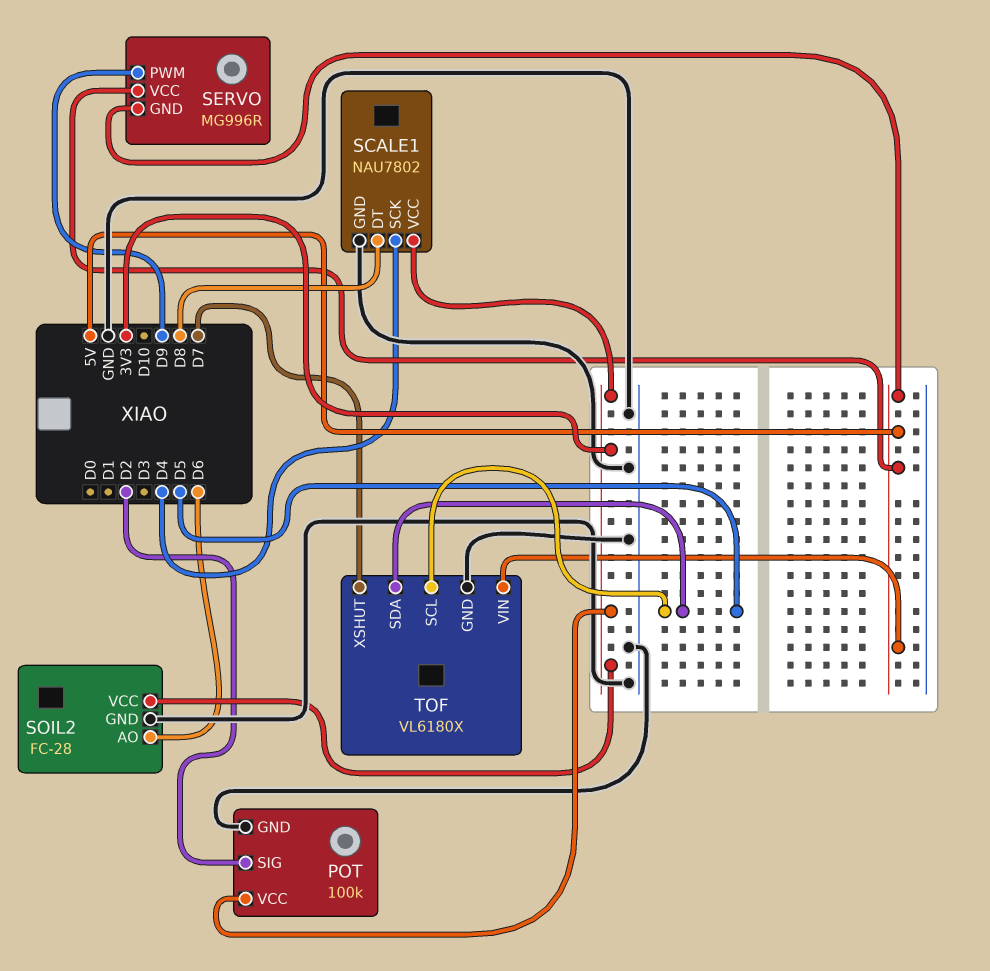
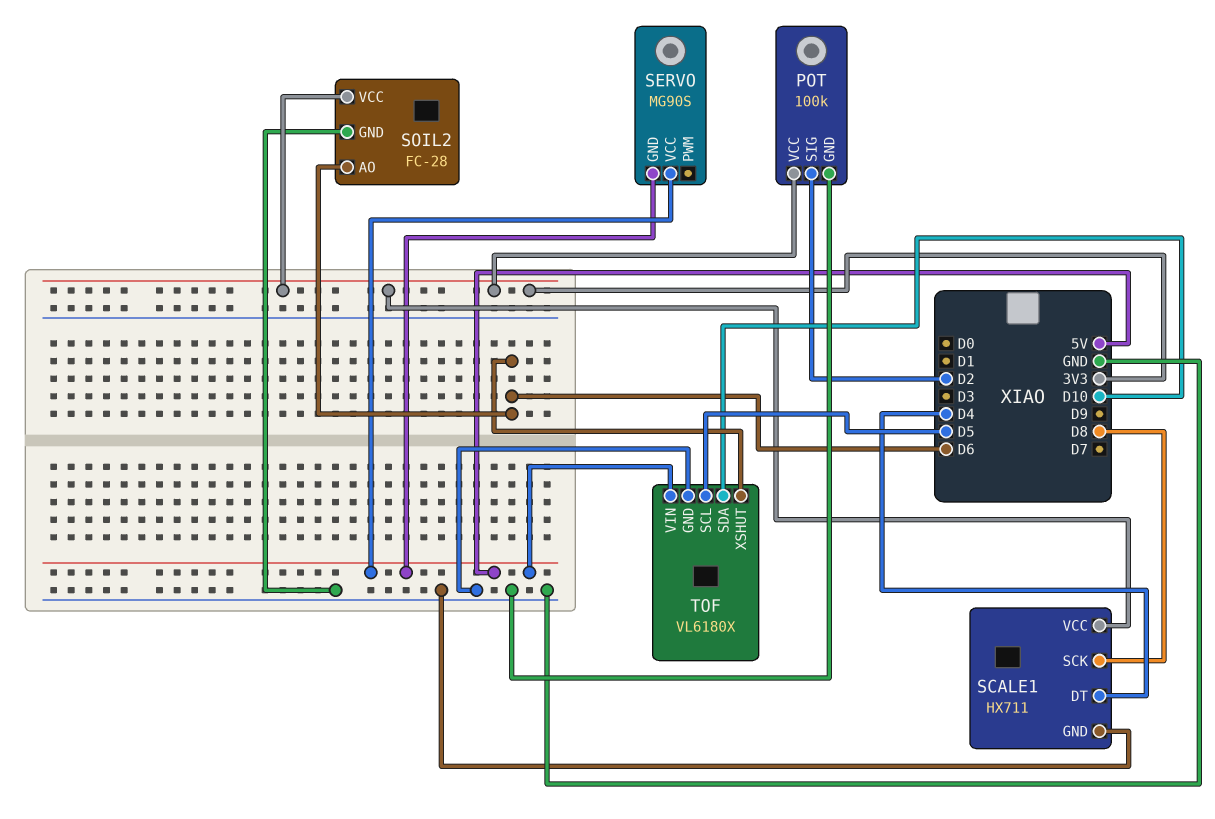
SCALE1: NAU7802 -> HX711
SCALE1 pin DT: D8 -> D4
SCALE1 pin SCK: D4 -> D8
SERVO: MG996R -> MG90S
SERVO pin PWM: D9 -> none
TOF pin SDA: D5 -> D10
TOF pin XSHUT: D7 -> D6

